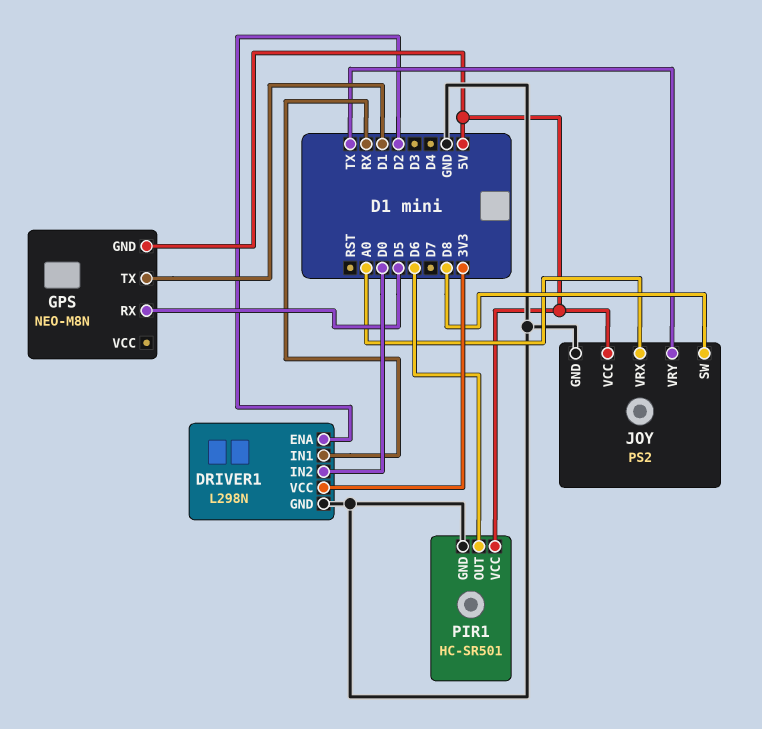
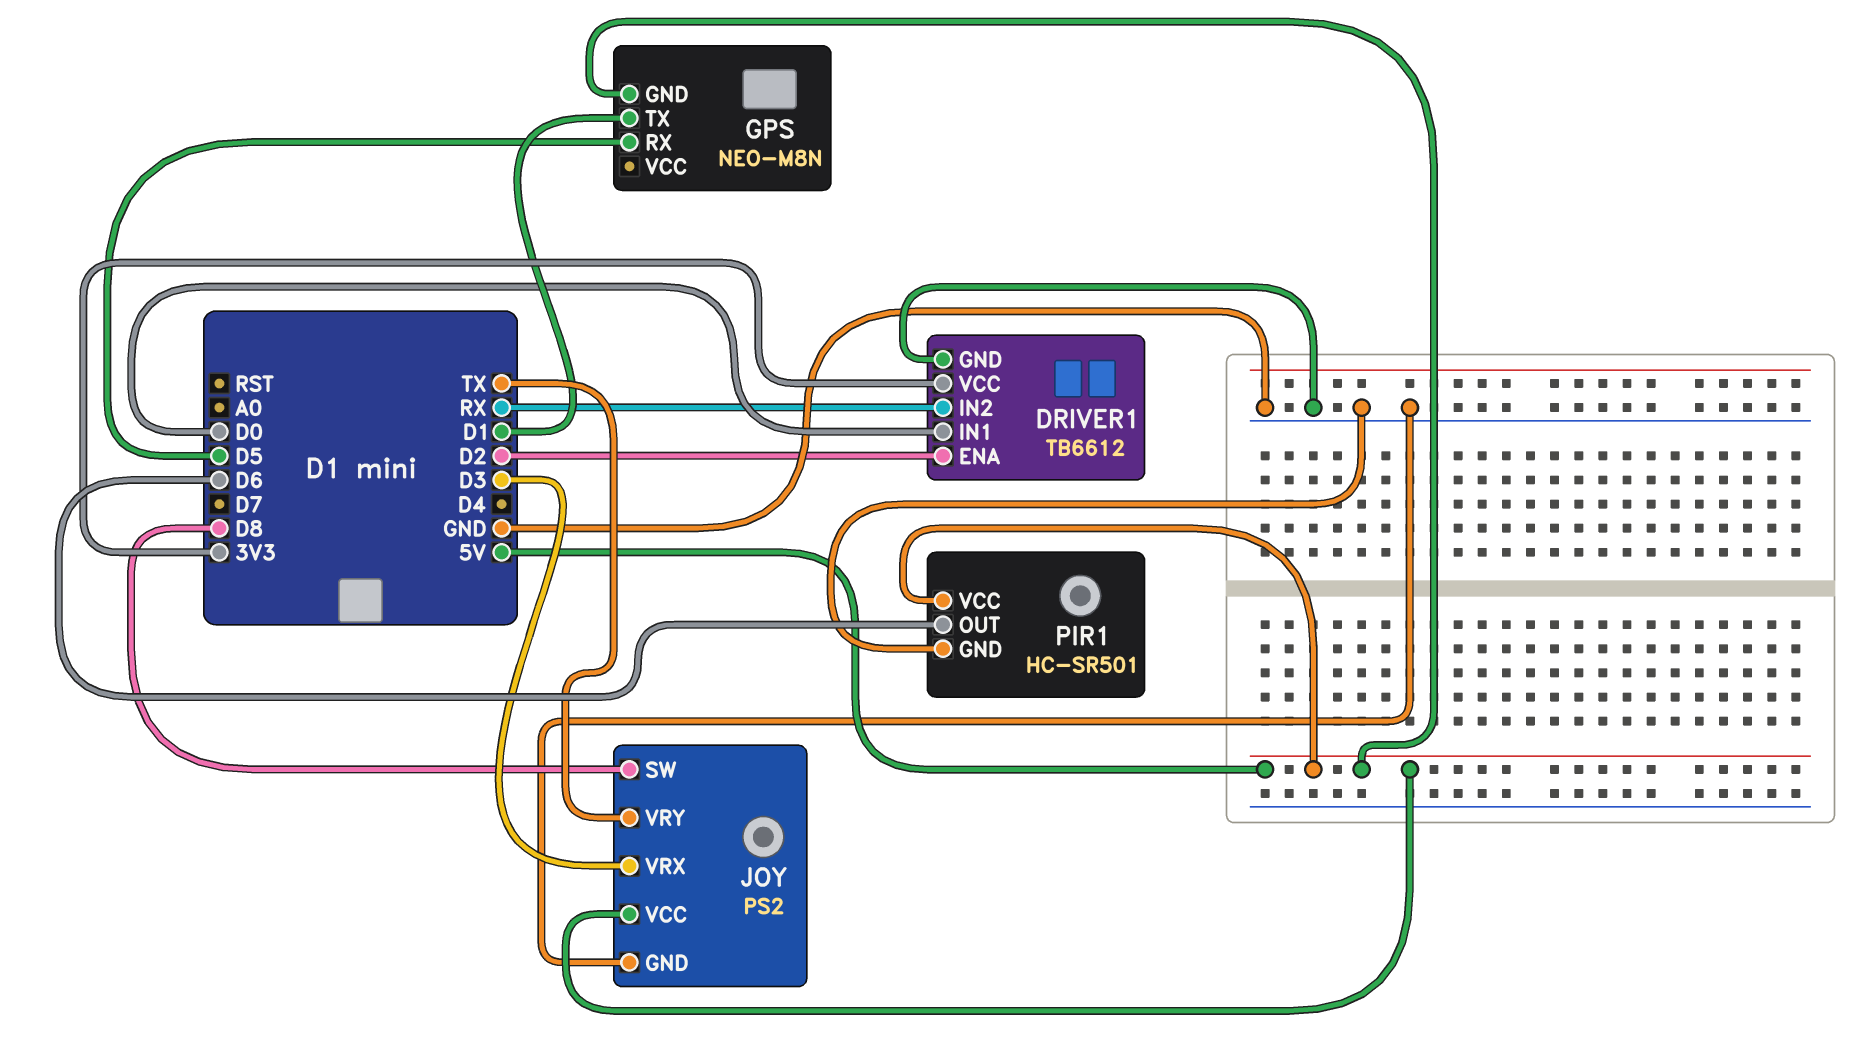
DRIVER1: L298N -> TB6612
DRIVER1 pin IN1: RX -> D0
DRIVER1 pin IN2: D0 -> RX
JOY pin VRX: A0 -> D3

